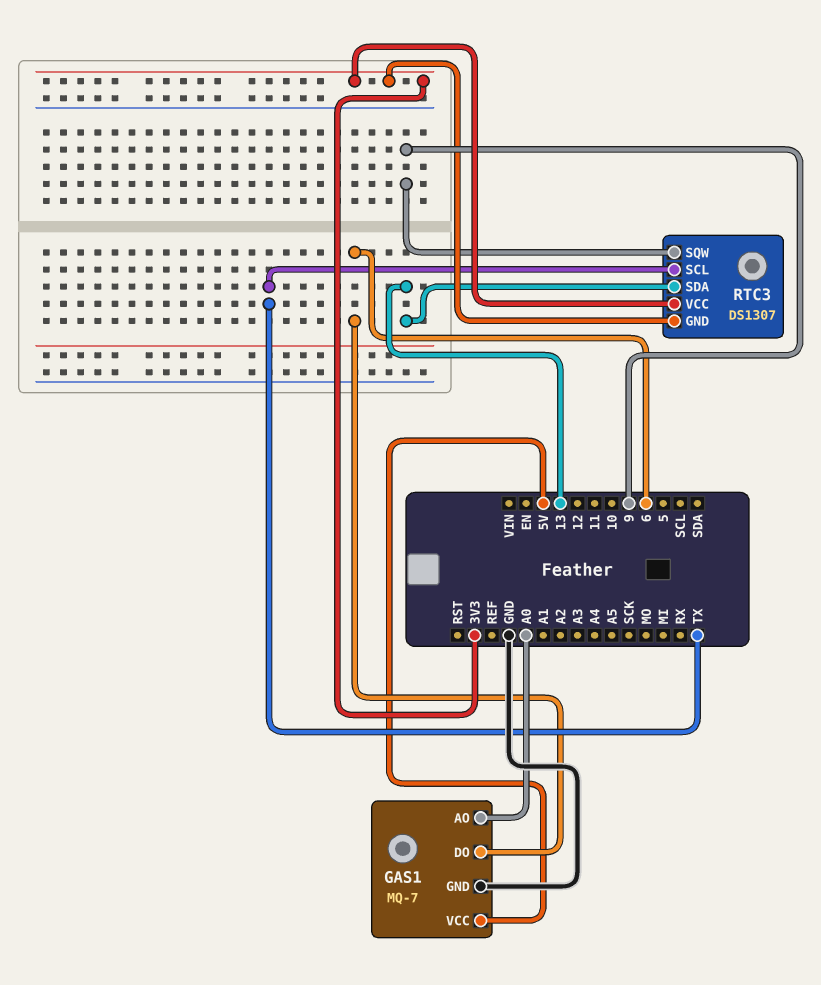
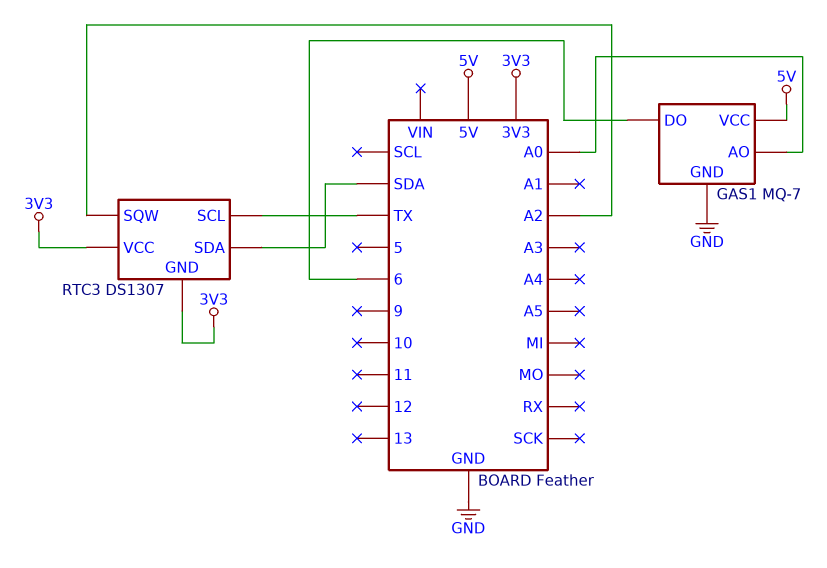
RTC3 pin SDA: 13 -> SDA
RTC3 pin SQW: 9 -> A2

